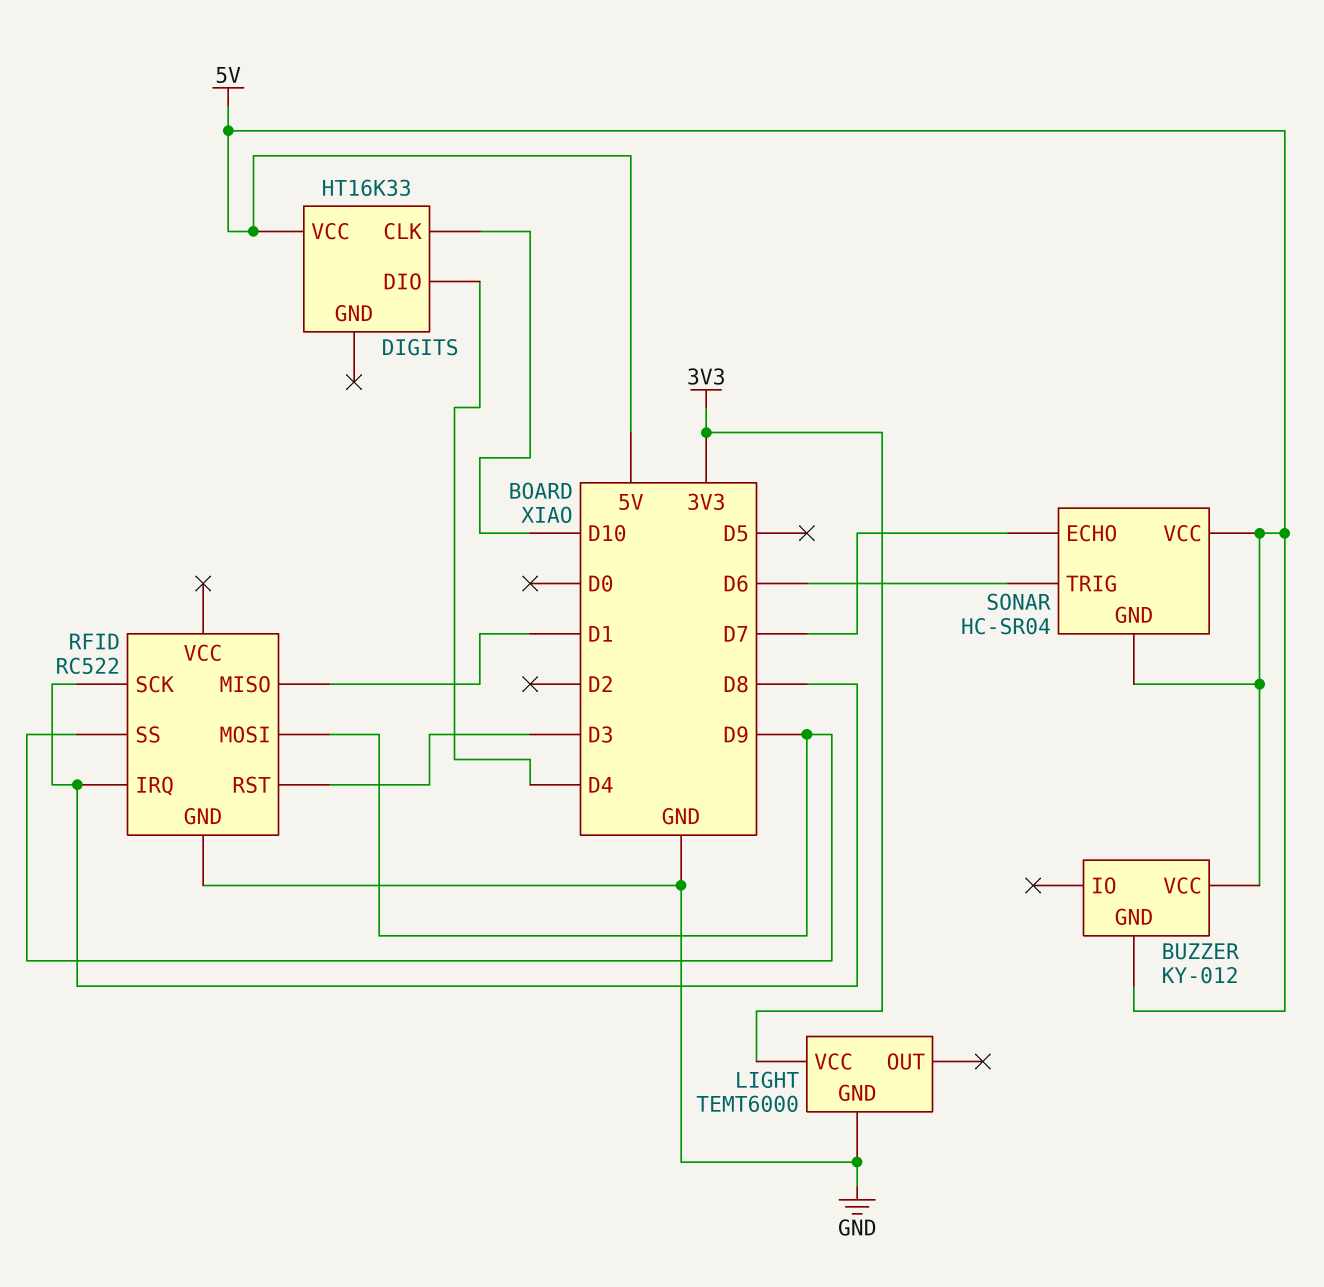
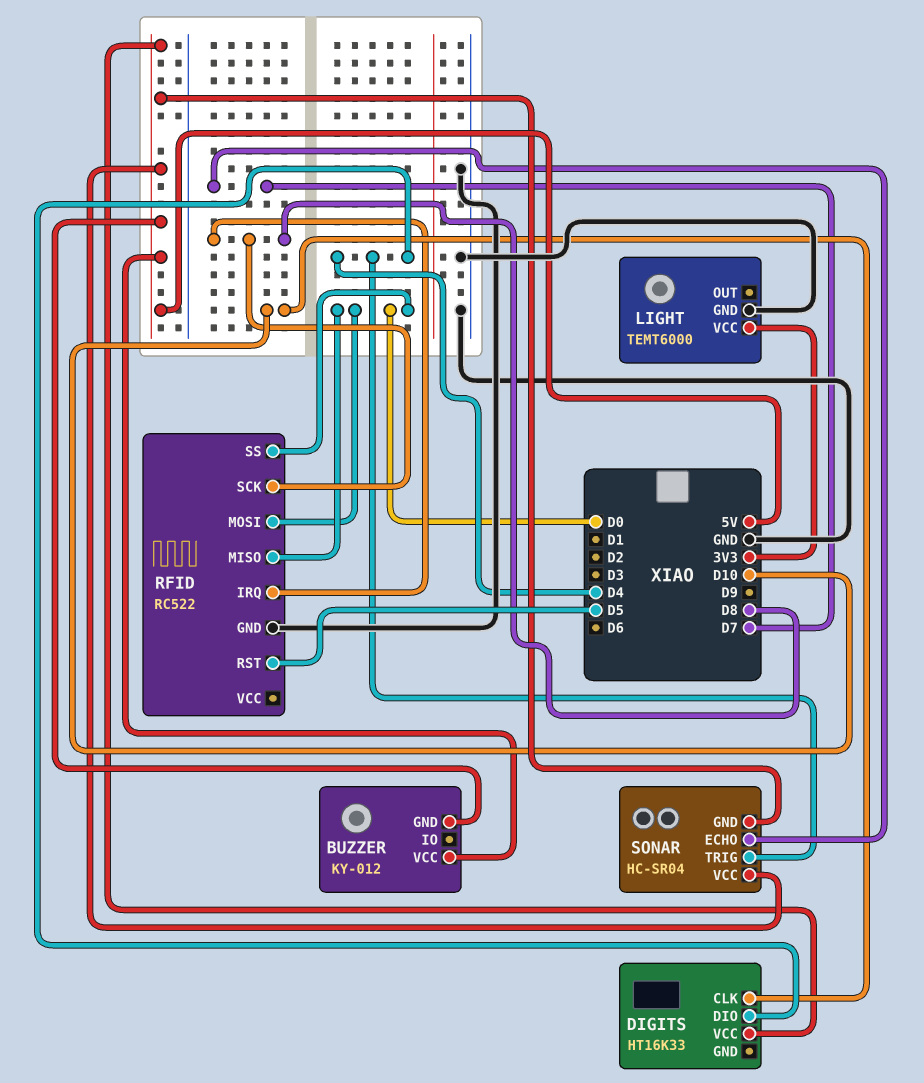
RFID pin MISO: D1 -> D0
RFID pin MOSI: D9 -> D0
RFID pin RST: D3 -> D5
RFID pin SS: D9 -> D0
SONAR pin TRIG: D6 -> D4

